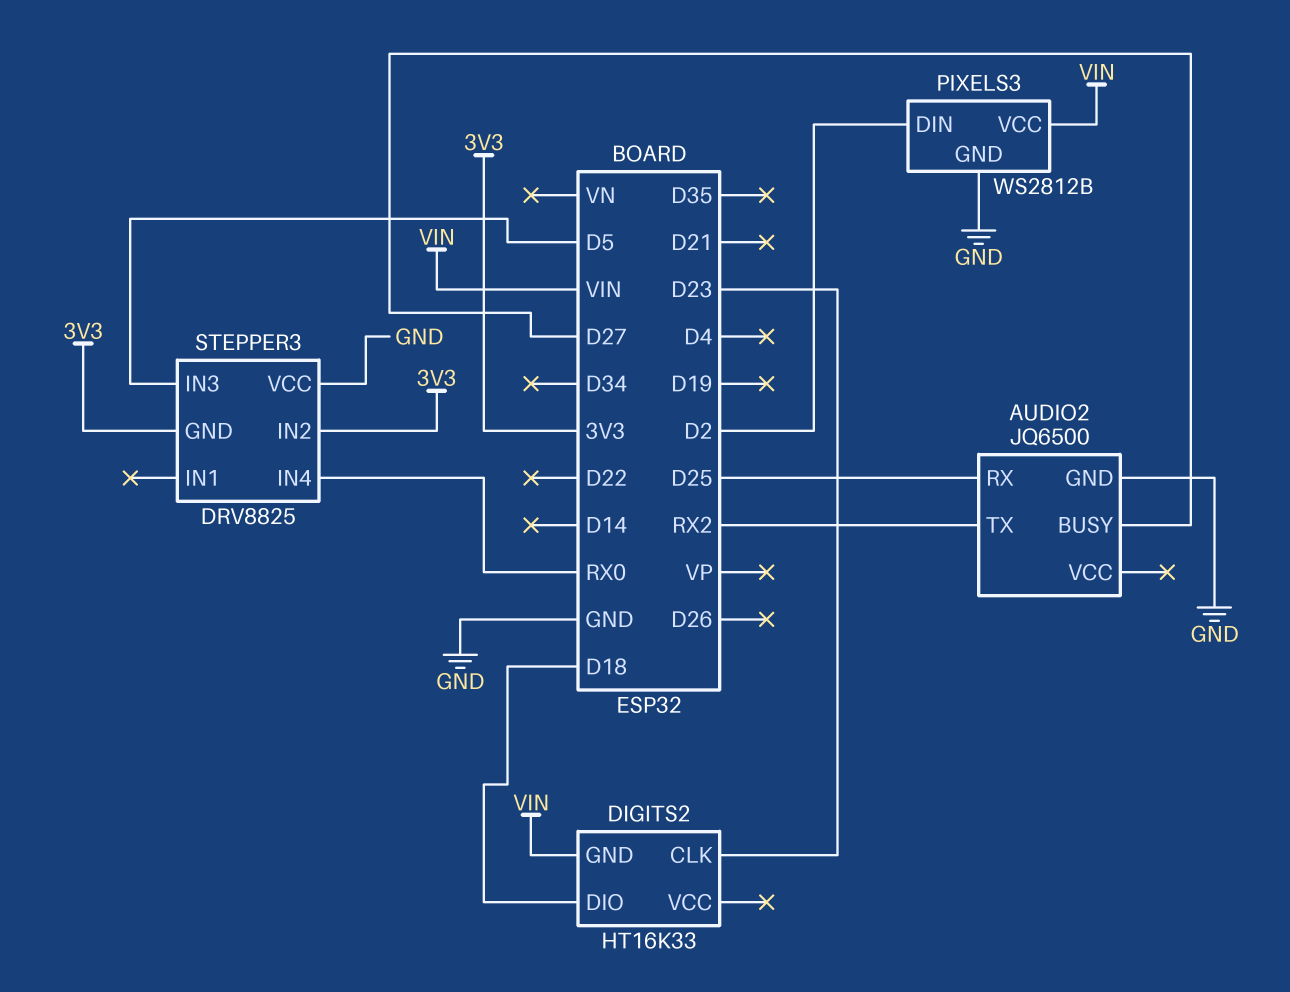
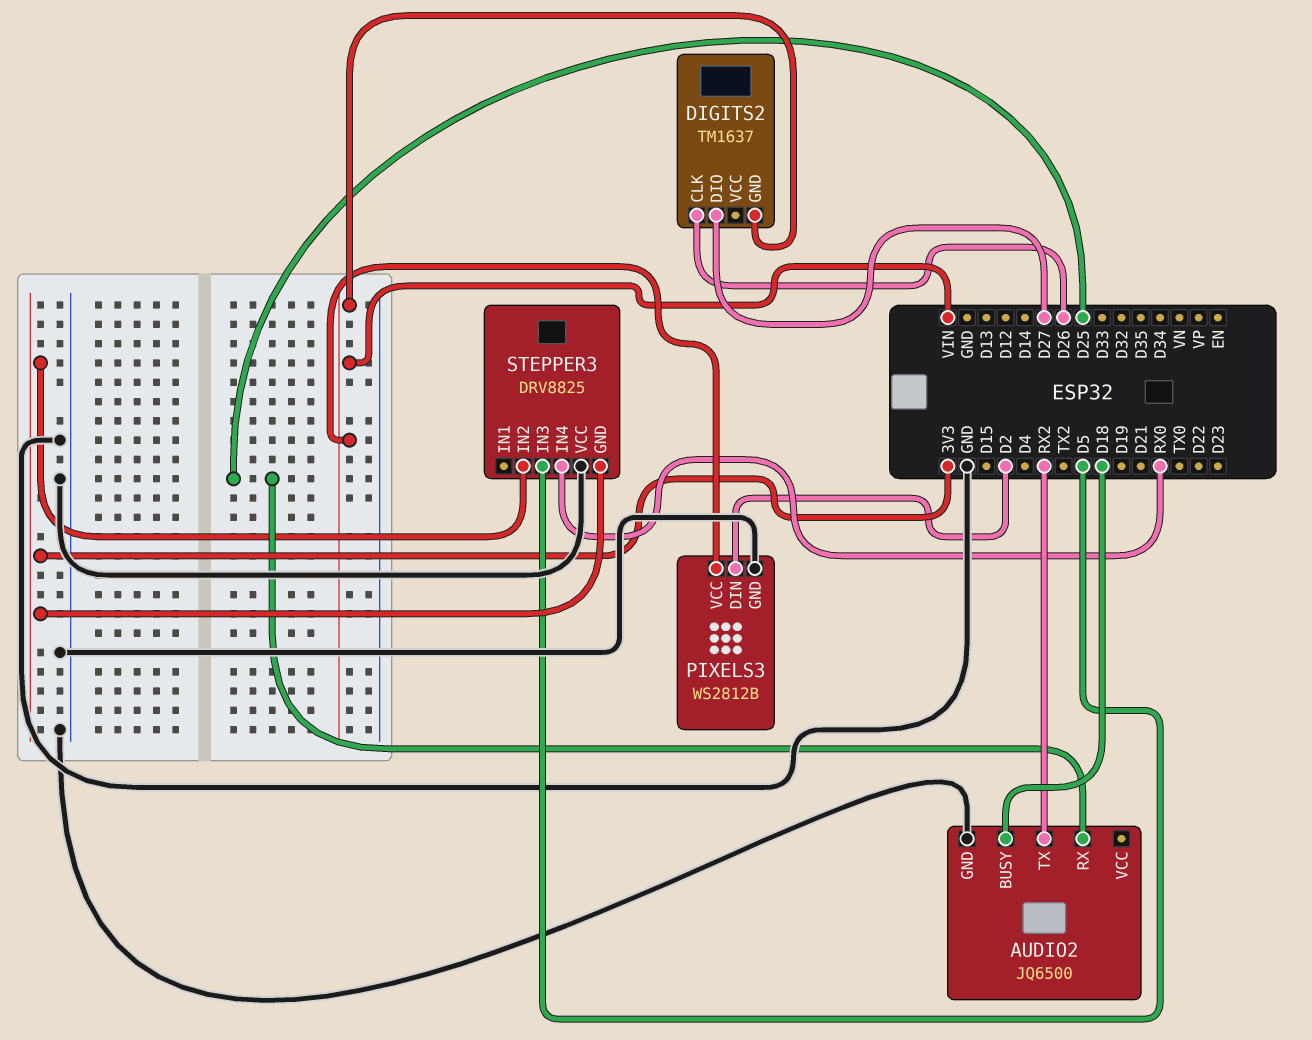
AUDIO2 pin BUSY: D27 -> D18
DIGITS2: HT16K33 -> TM1637
DIGITS2 pin CLK: D23 -> D26
DIGITS2 pin DIO: D18 -> D27

